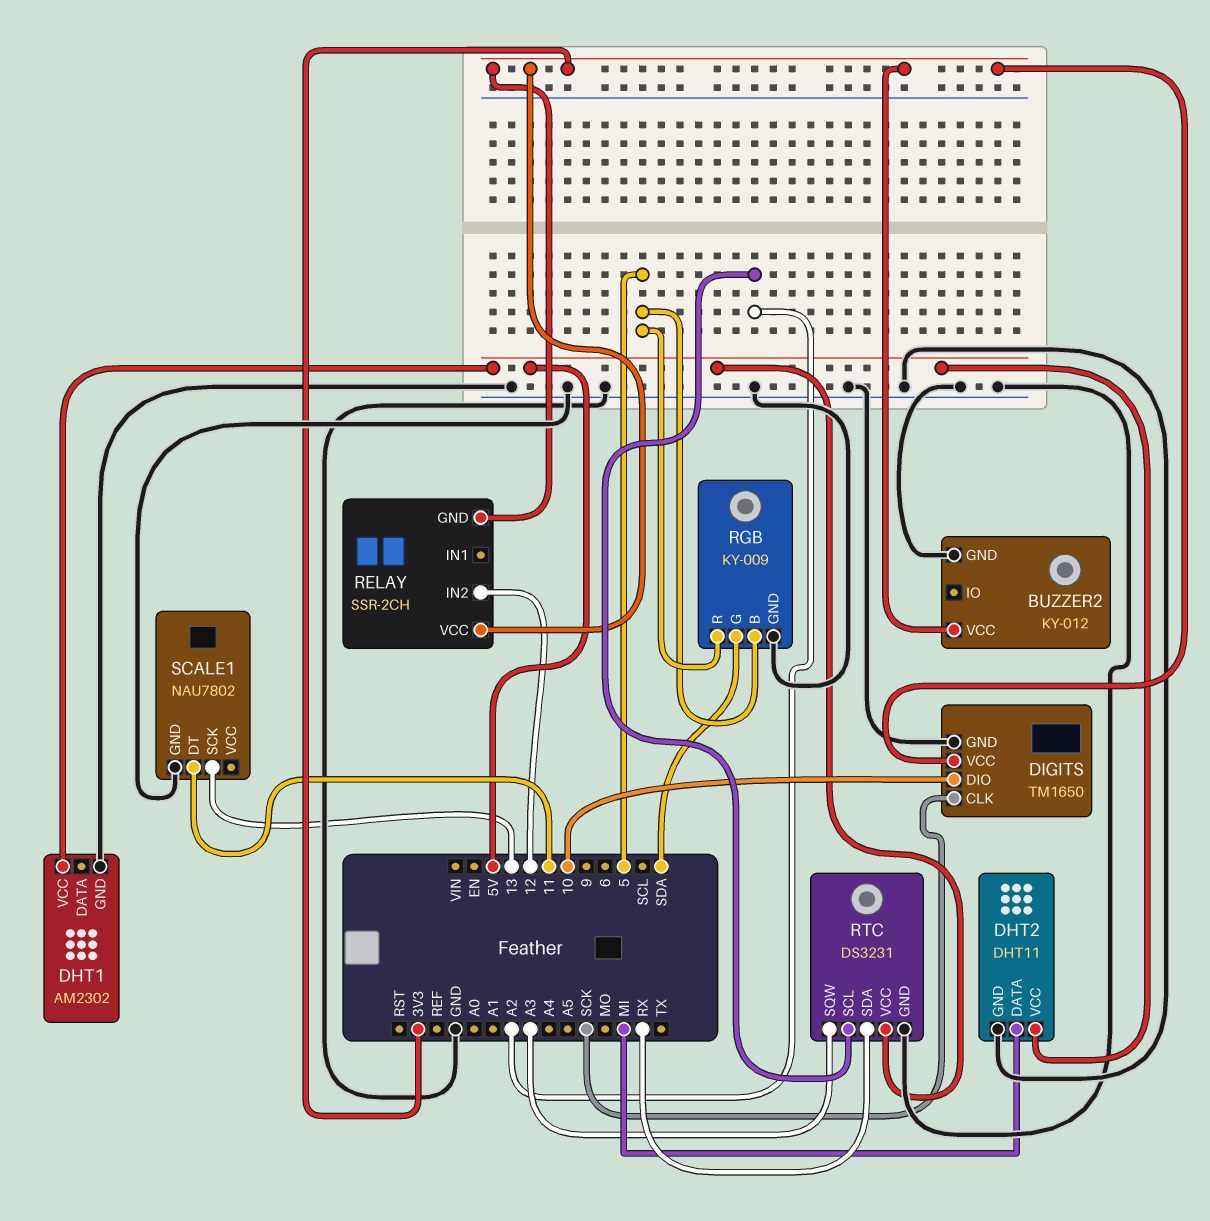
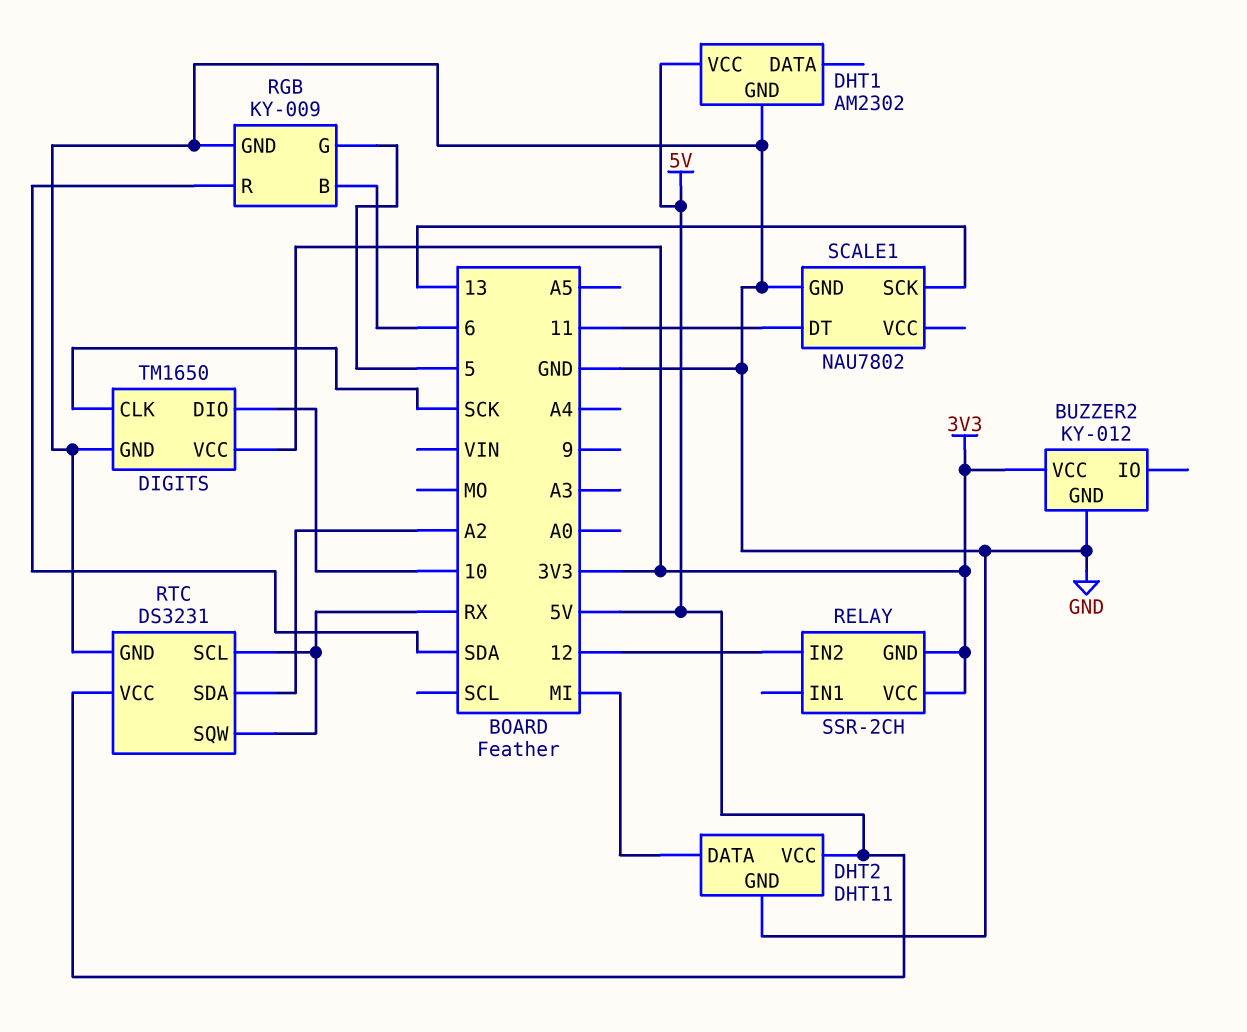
RGB pin B: 5 -> 6
RGB pin G: SDA -> 5
RGB pin R: 5 -> SDA
RTC pin SCL: A2 -> RX
RTC pin SDA: RX -> A2
RTC pin SQW: A3 -> RX

